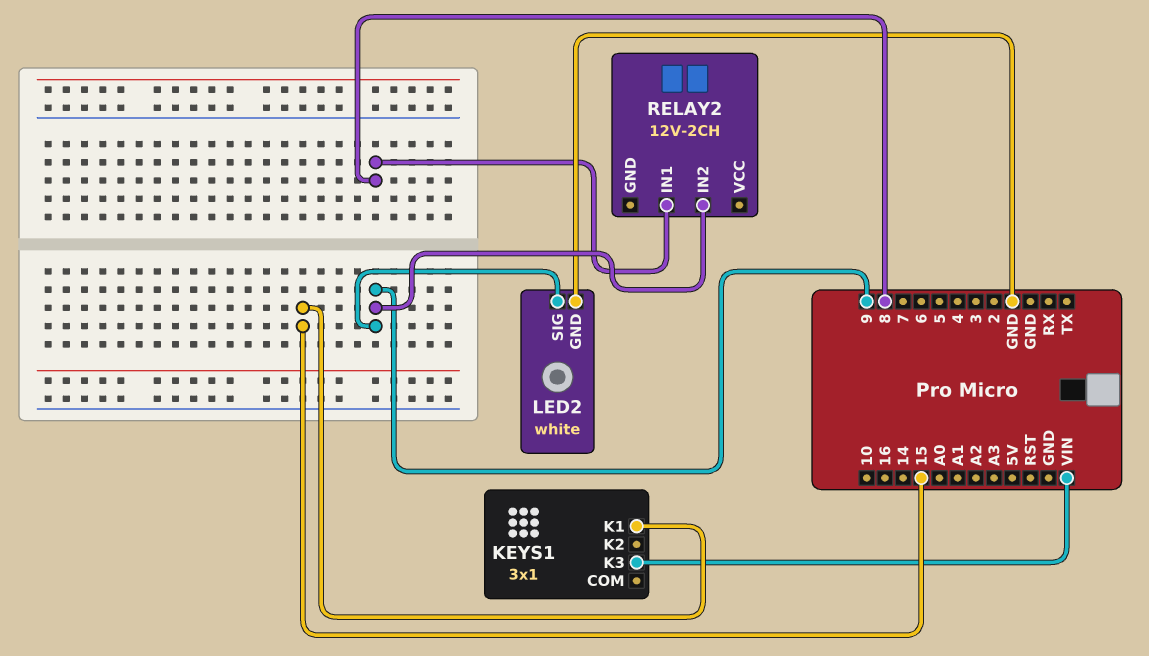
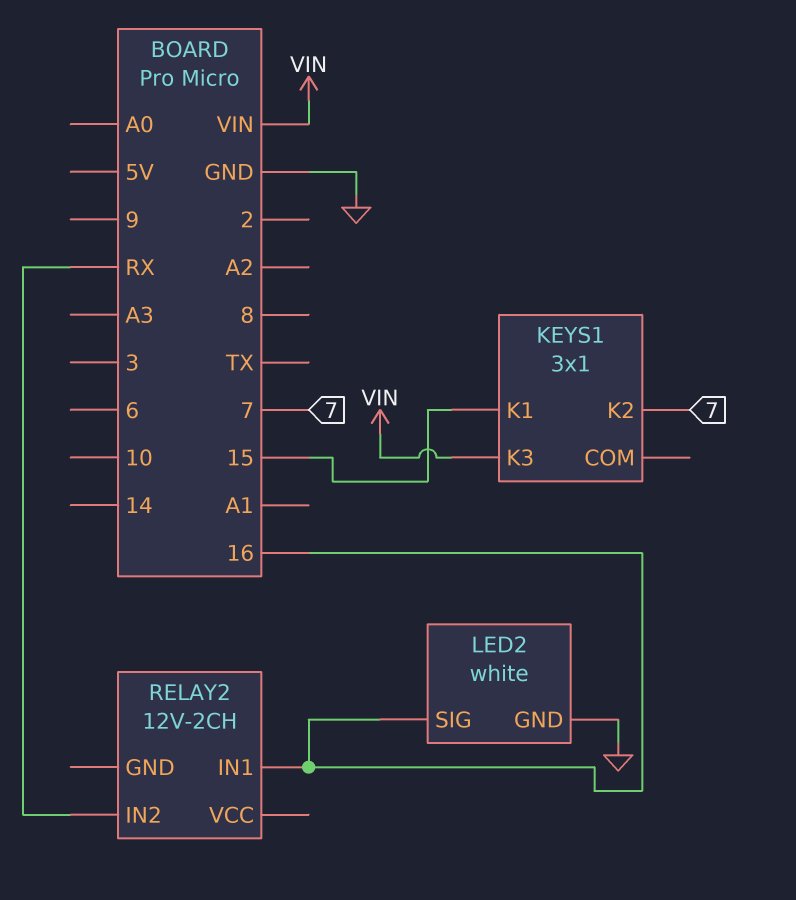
KEYS1 pin K2: none -> 7
LED2 pin SIG: 9 -> 16
RELAY2 pin IN1: 8 -> 16
RELAY2 pin IN2: 9 -> RX

